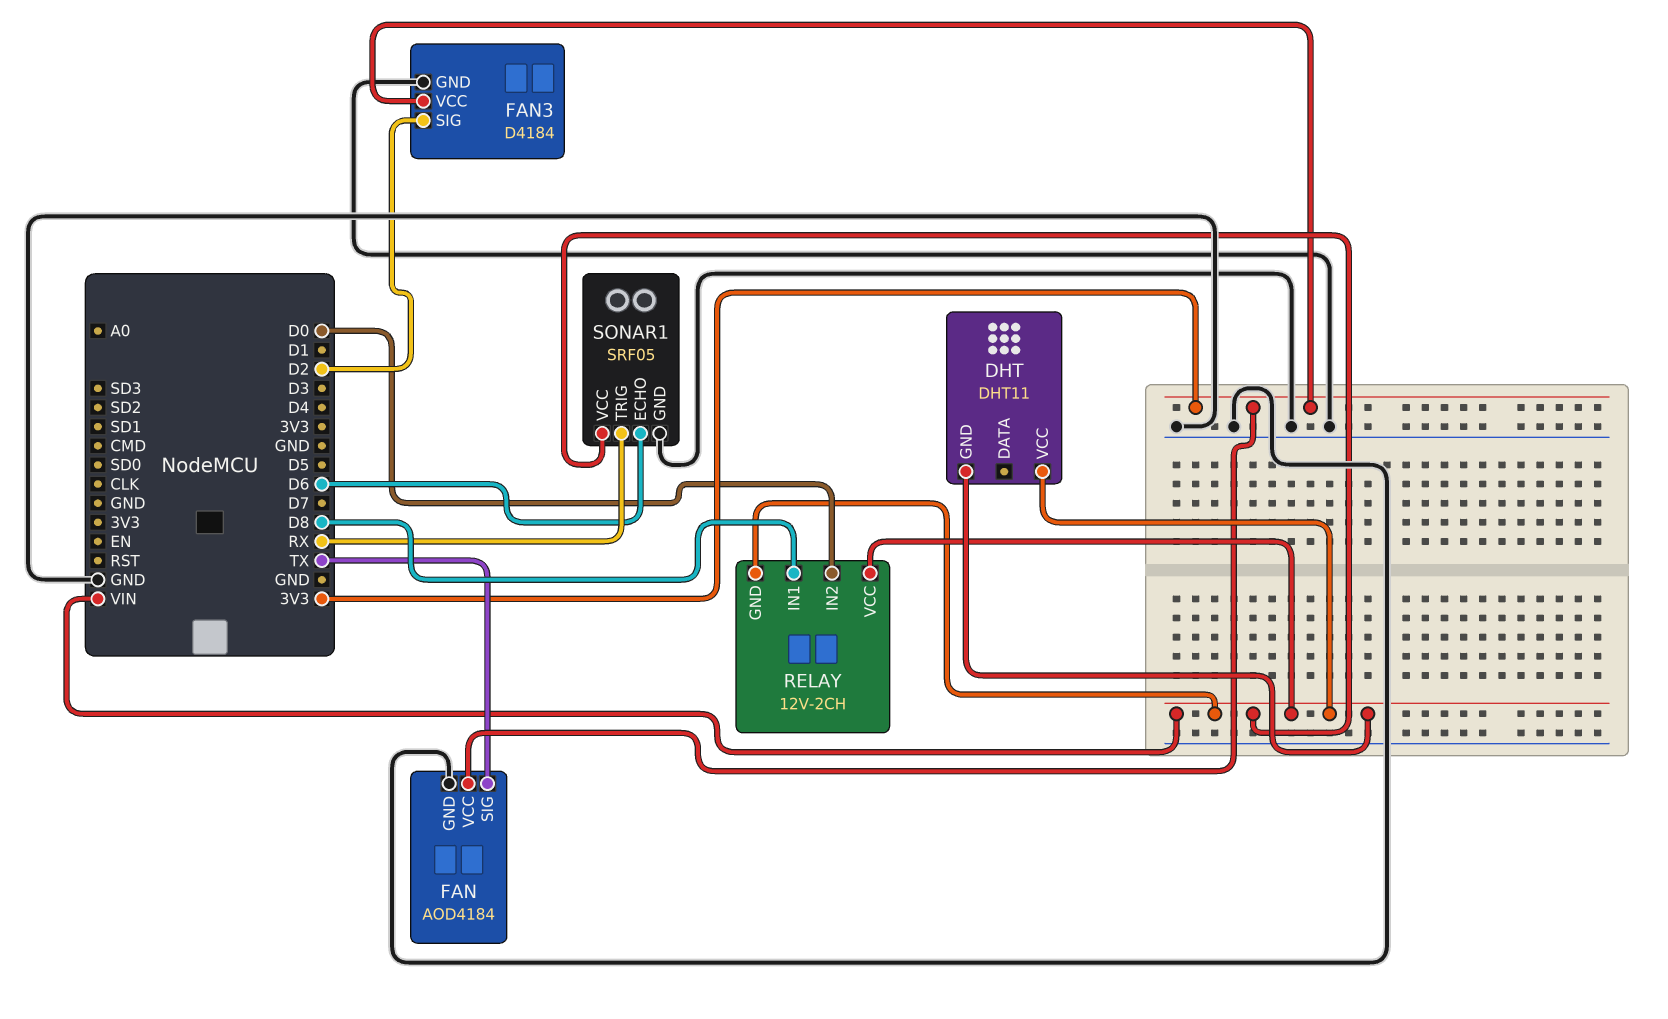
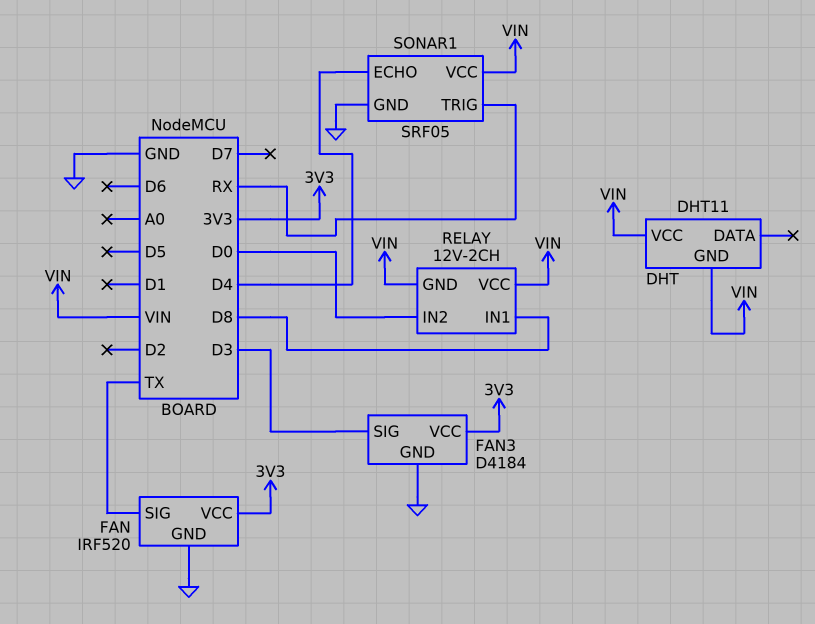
FAN: AOD4184 -> IRF520
FAN3 pin SIG: D2 -> D3
SONAR1 pin ECHO: D6 -> D4

